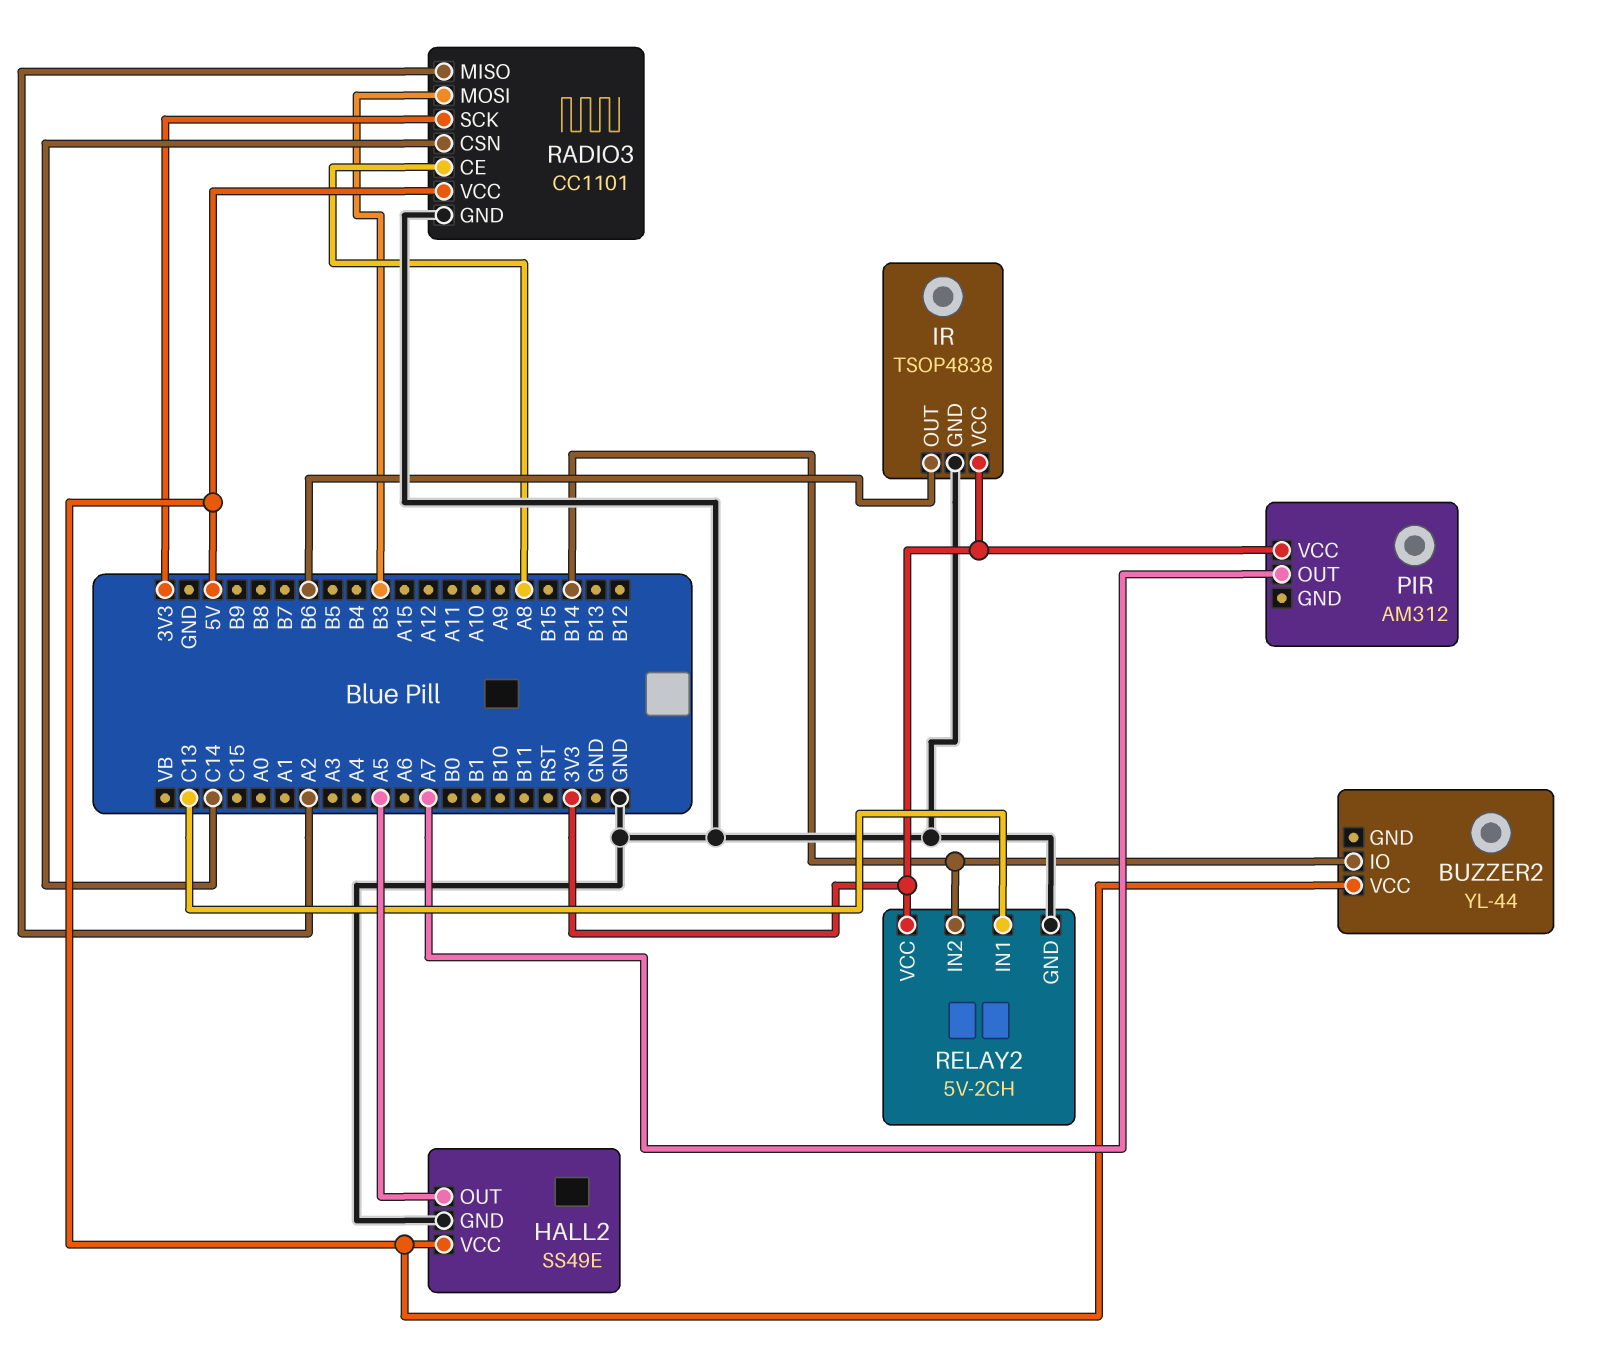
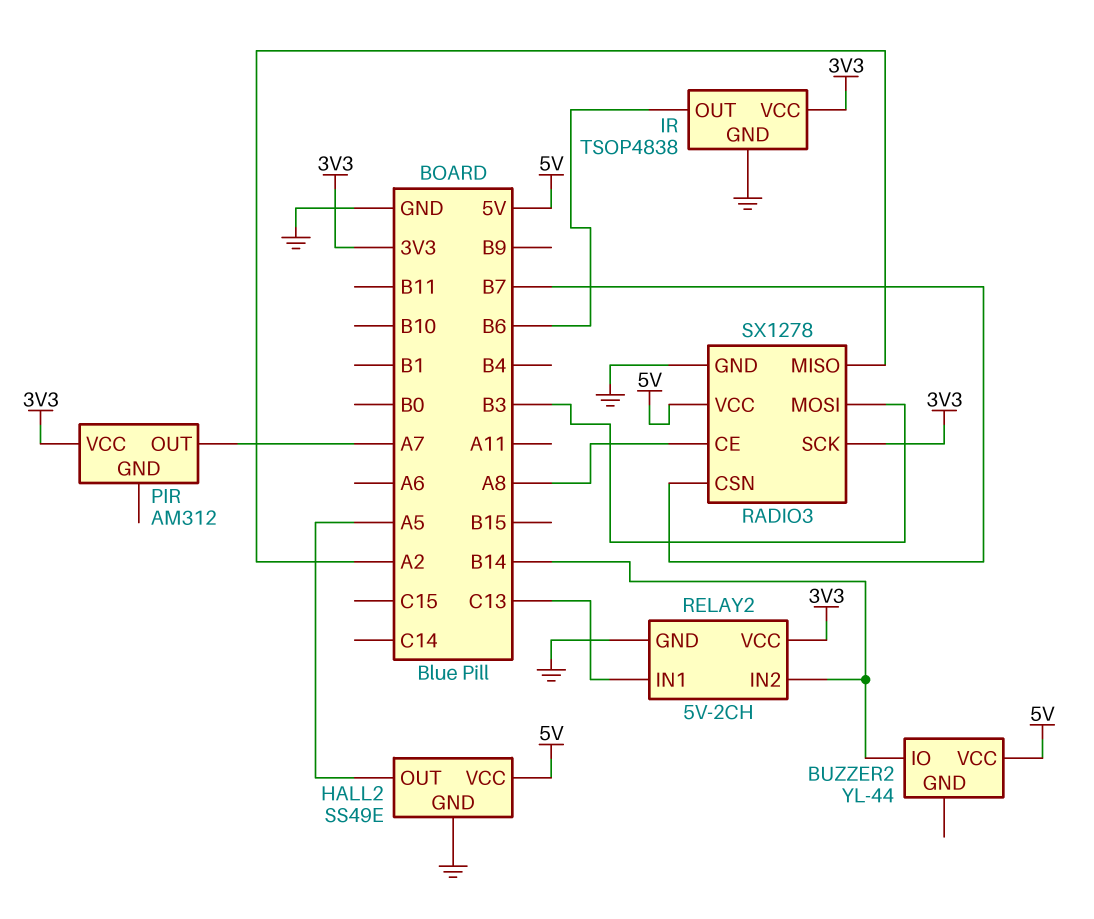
RADIO3: CC1101 -> SX1278
RADIO3 pin CSN: C14 -> B7

